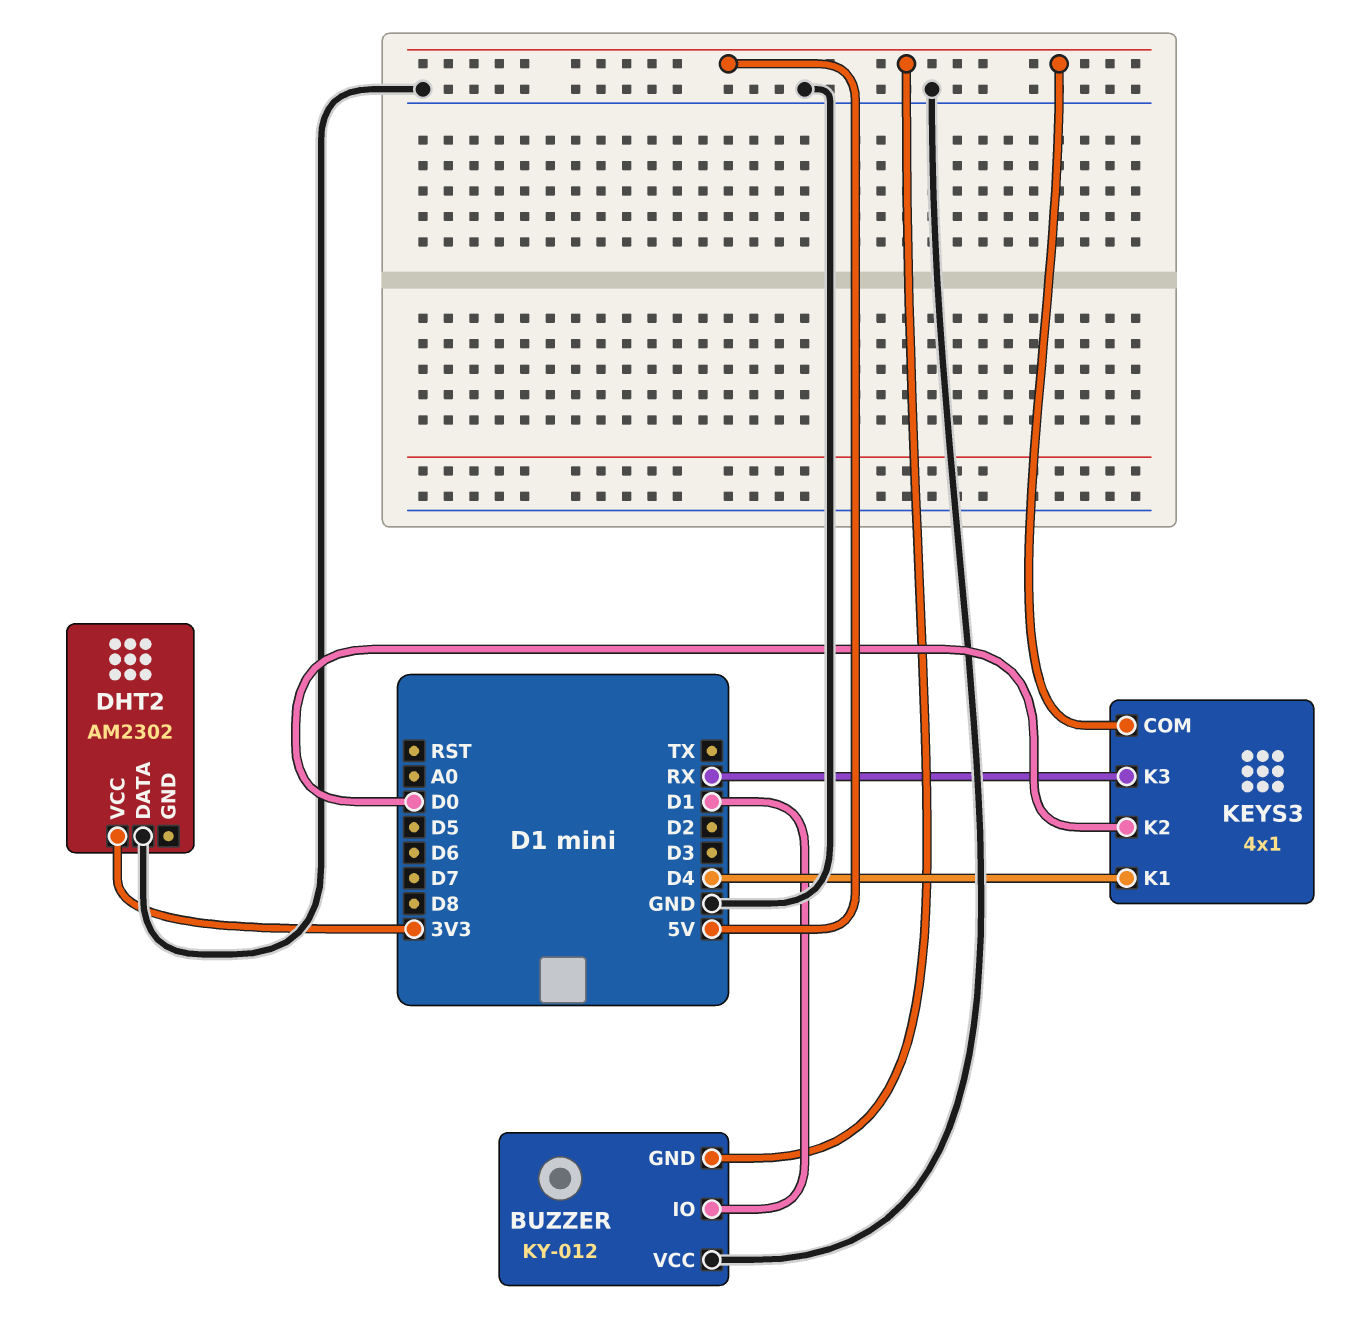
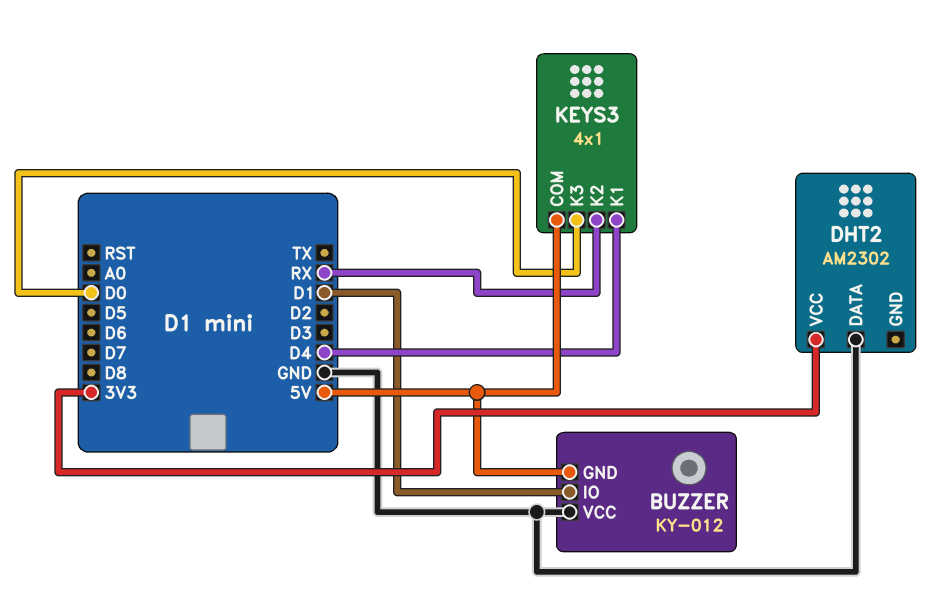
KEYS3 pin K2: D0 -> RX
KEYS3 pin K3: RX -> D0

